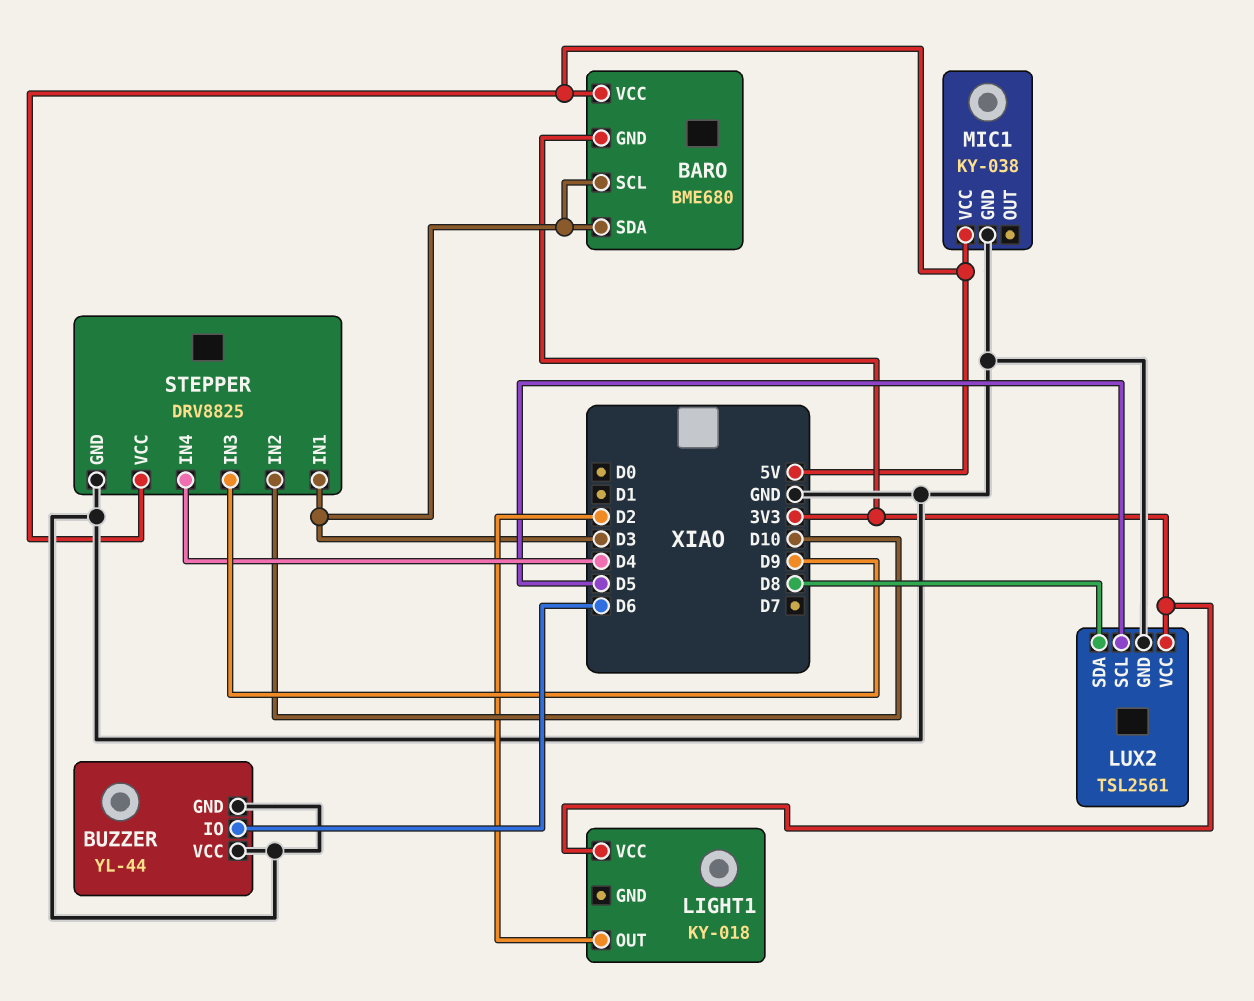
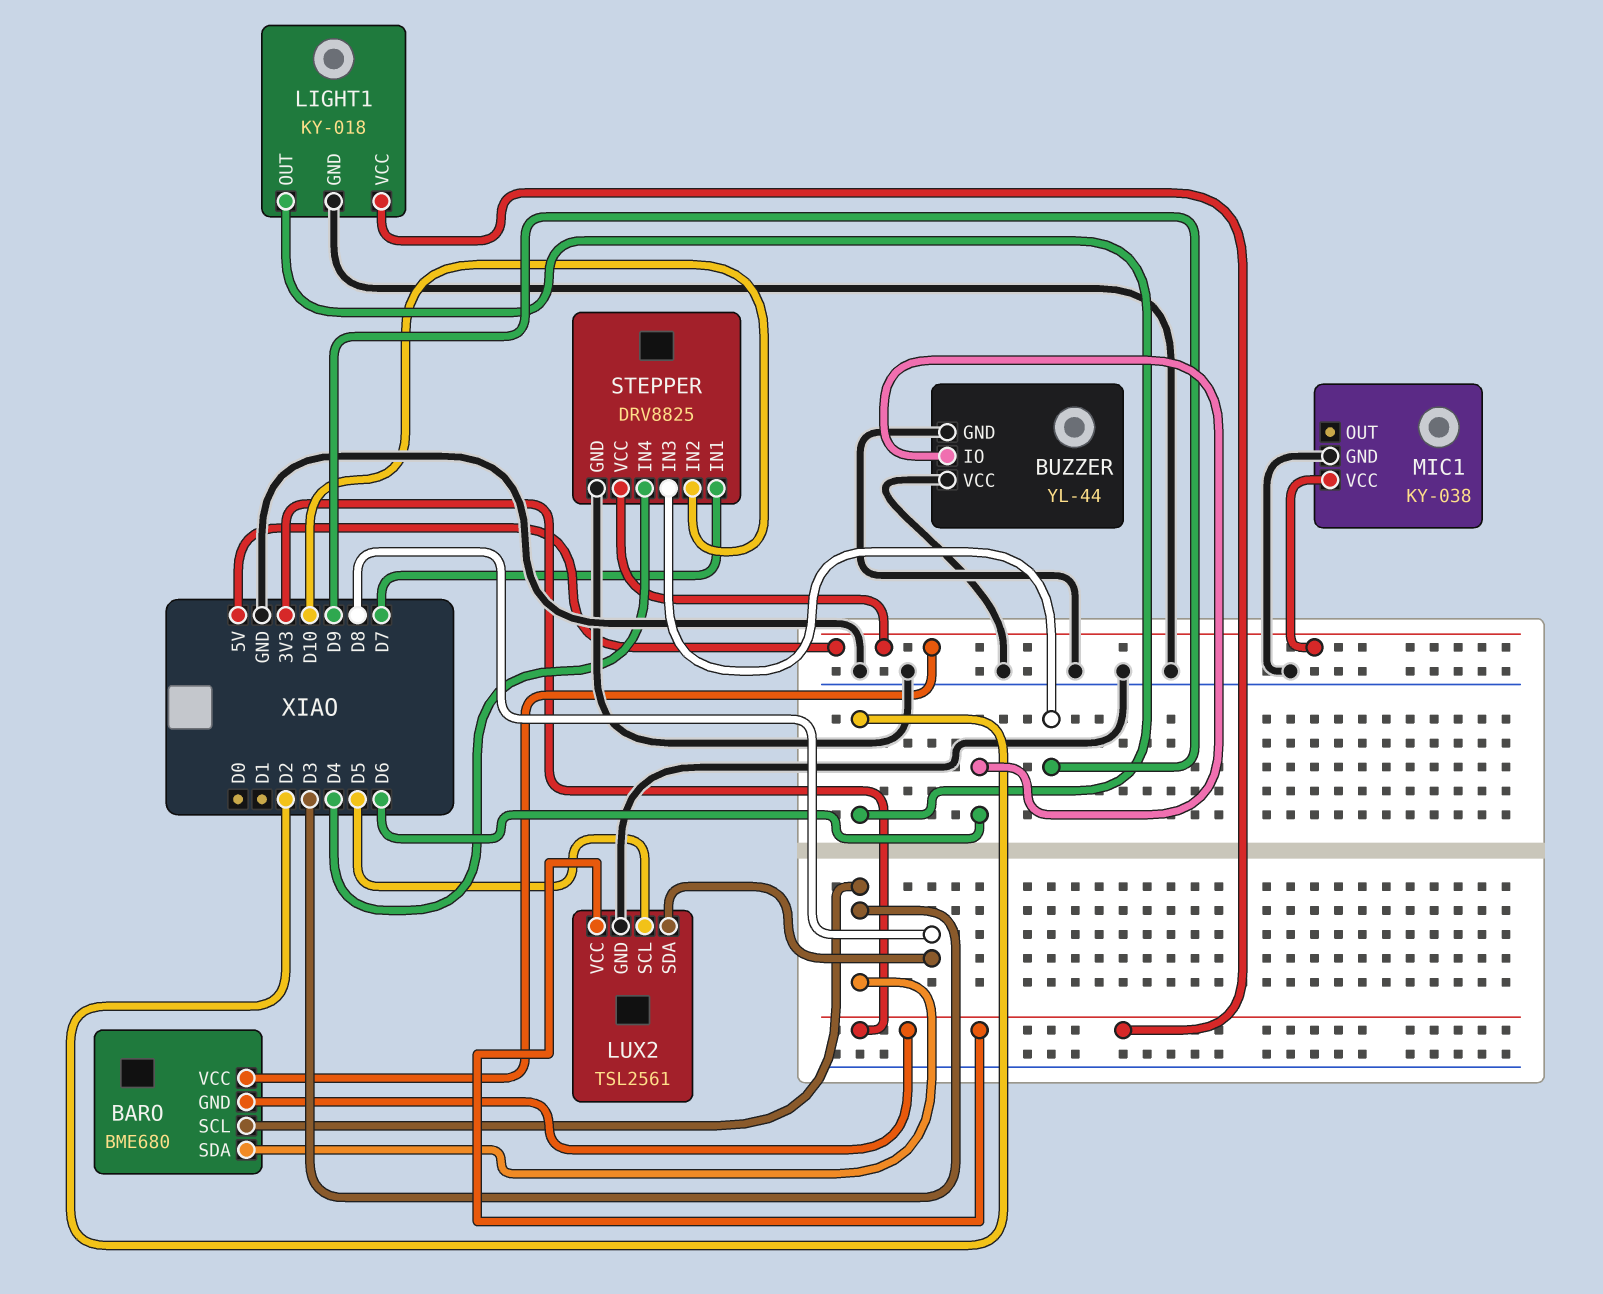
LIGHT1 pin GND: none -> GND
STEPPER pin IN1: D3 -> D7

